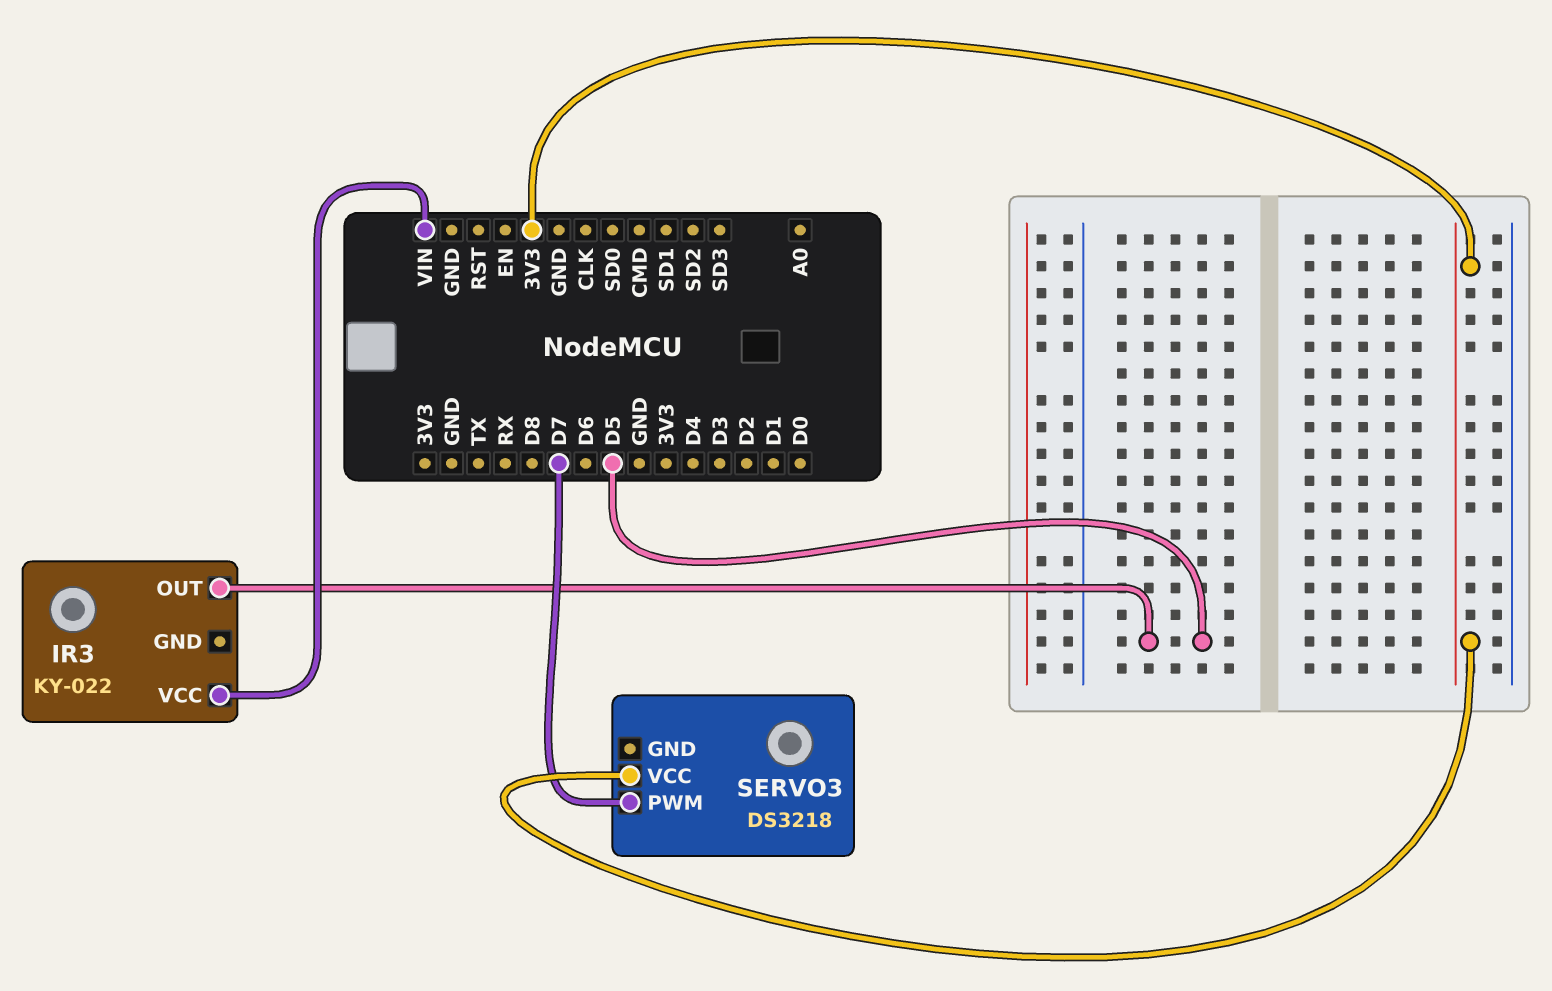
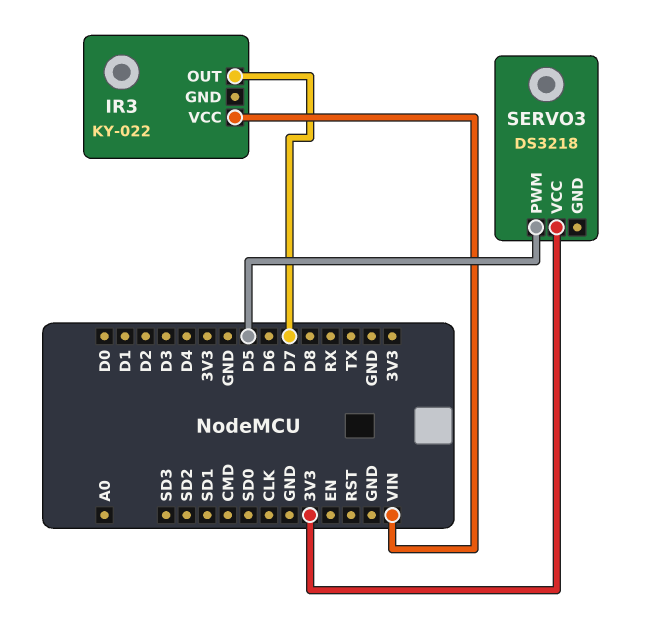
IR3 pin OUT: D5 -> D7
SERVO3 pin PWM: D7 -> D5

